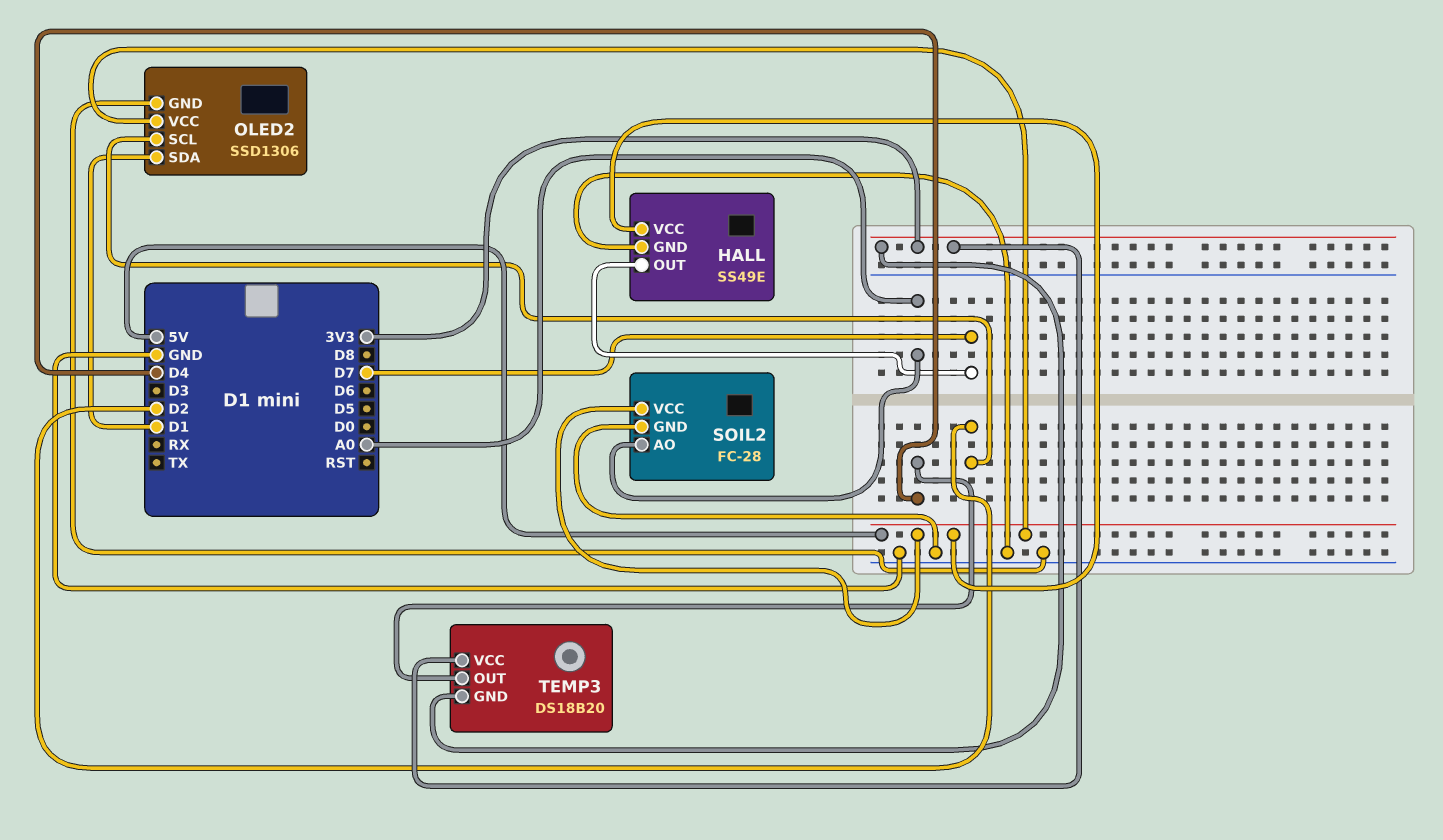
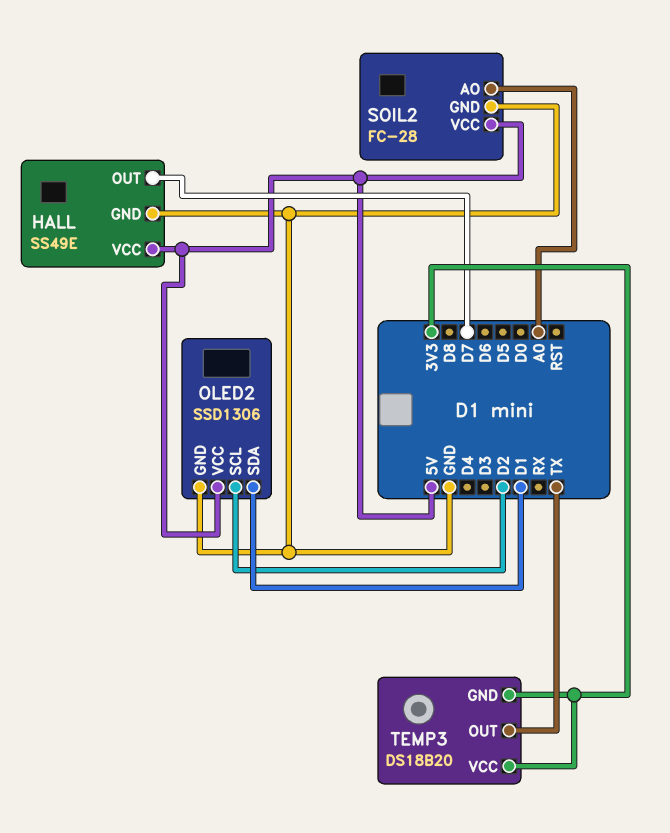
TEMP3 pin OUT: D4 -> TX

